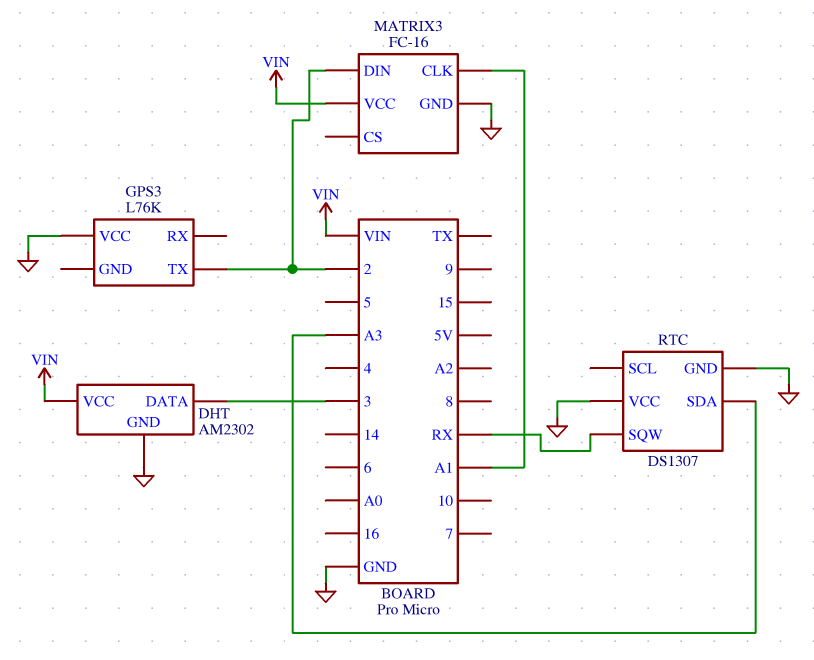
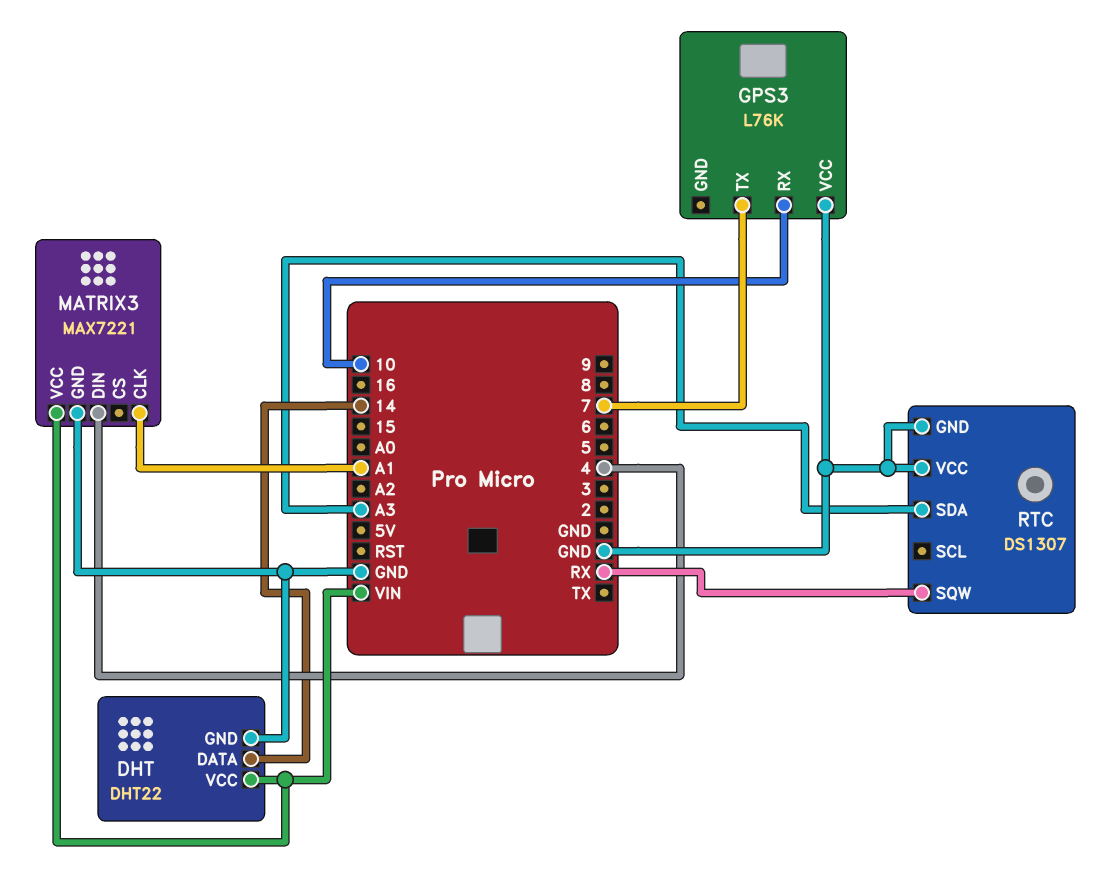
DHT: AM2302 -> DHT22
DHT pin DATA: 3 -> 14
GPS3 pin RX: none -> 10
GPS3 pin TX: 2 -> 7
MATRIX3: FC-16 -> MAX7221
MATRIX3 pin DIN: 2 -> 4

